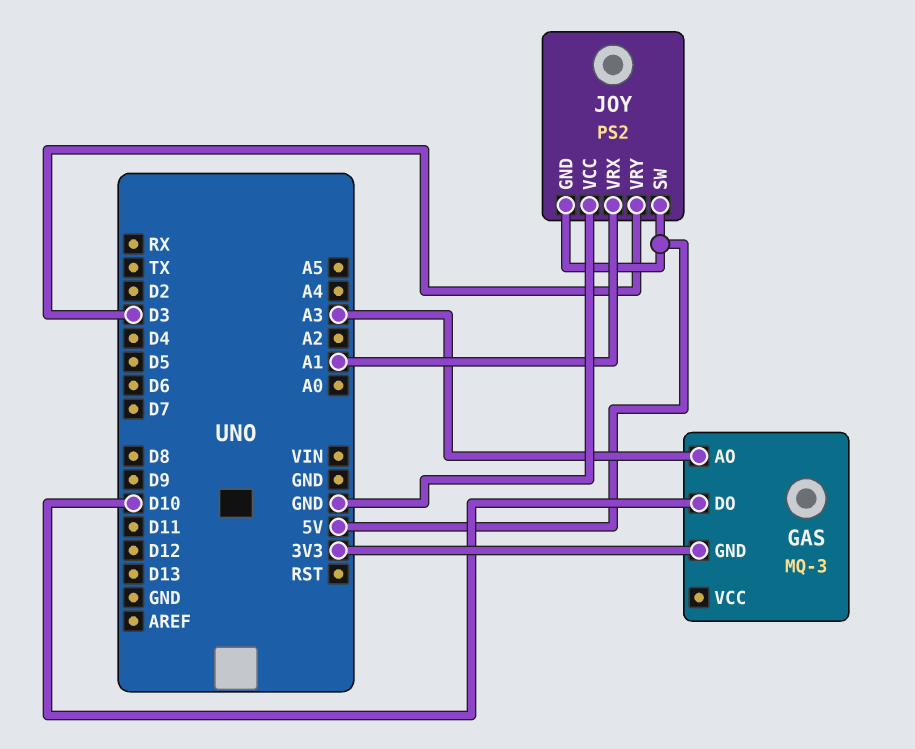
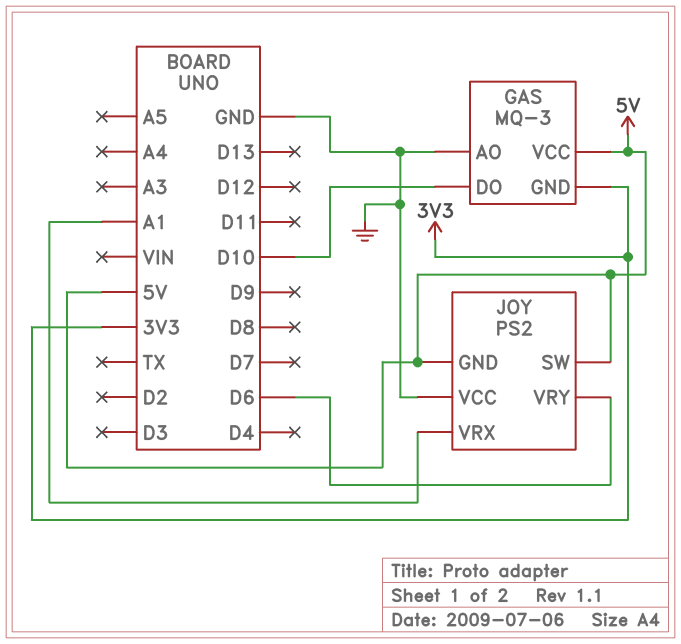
GAS pin AO: A3 -> GND
GAS pin VCC: none -> 5V
JOY pin VRY: D3 -> D6

